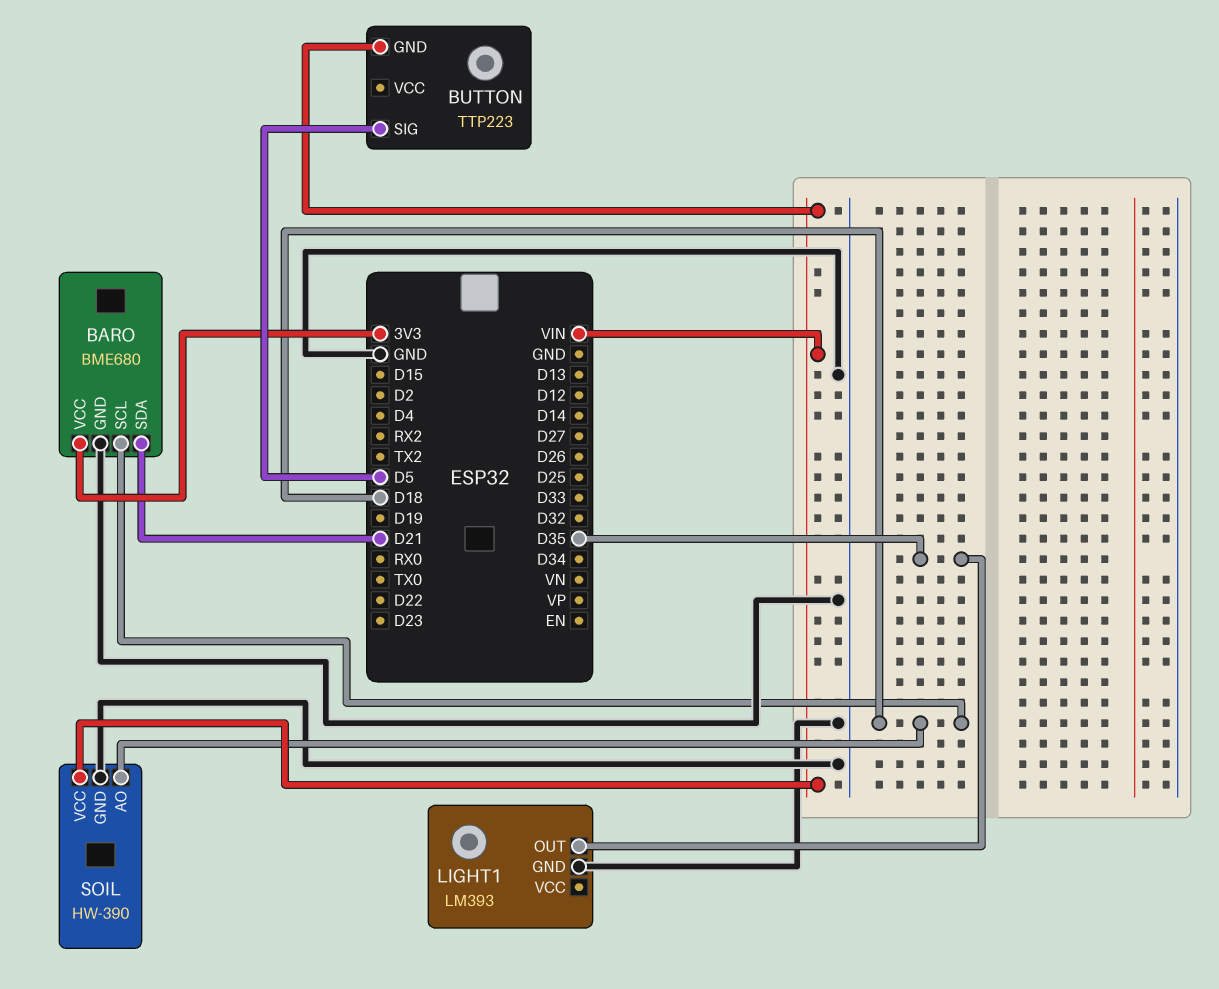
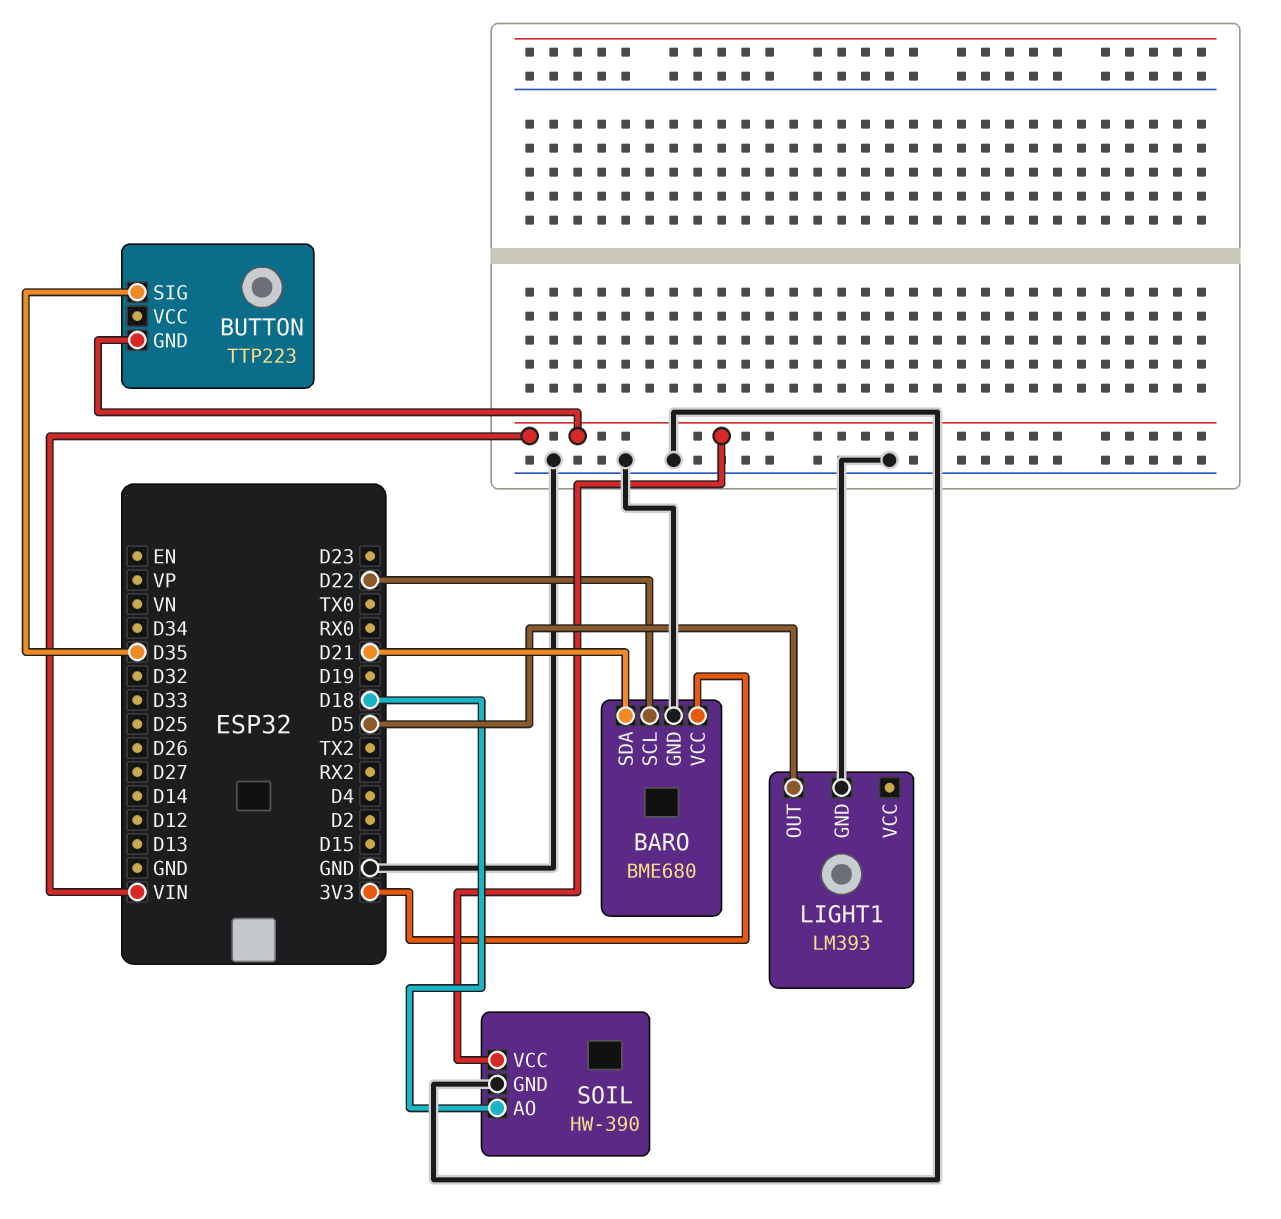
BARO pin SCL: D18 -> D22
BUTTON pin SIG: D5 -> D35
LIGHT1 pin OUT: D35 -> D5

